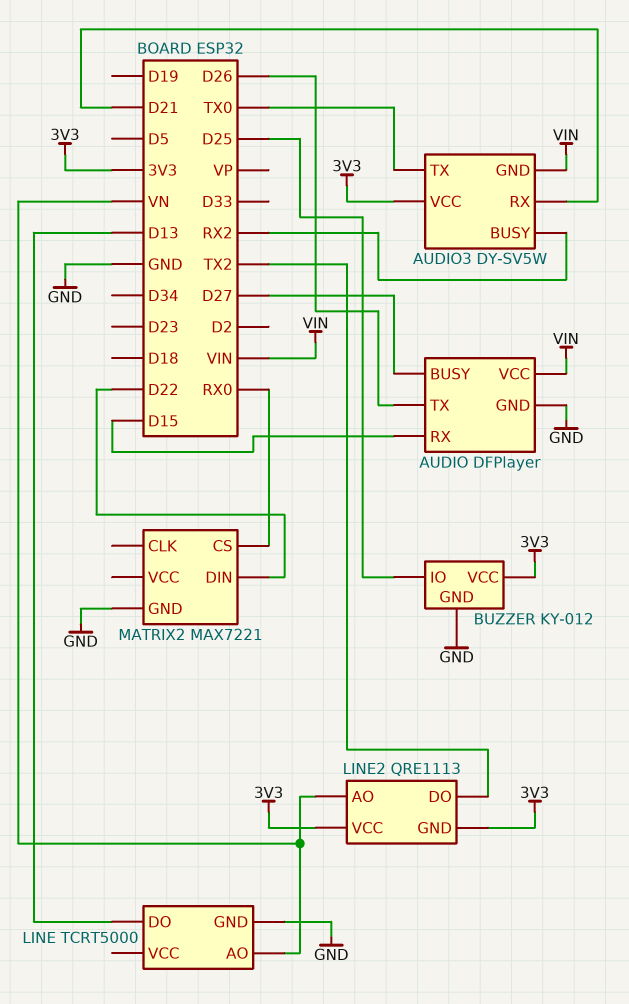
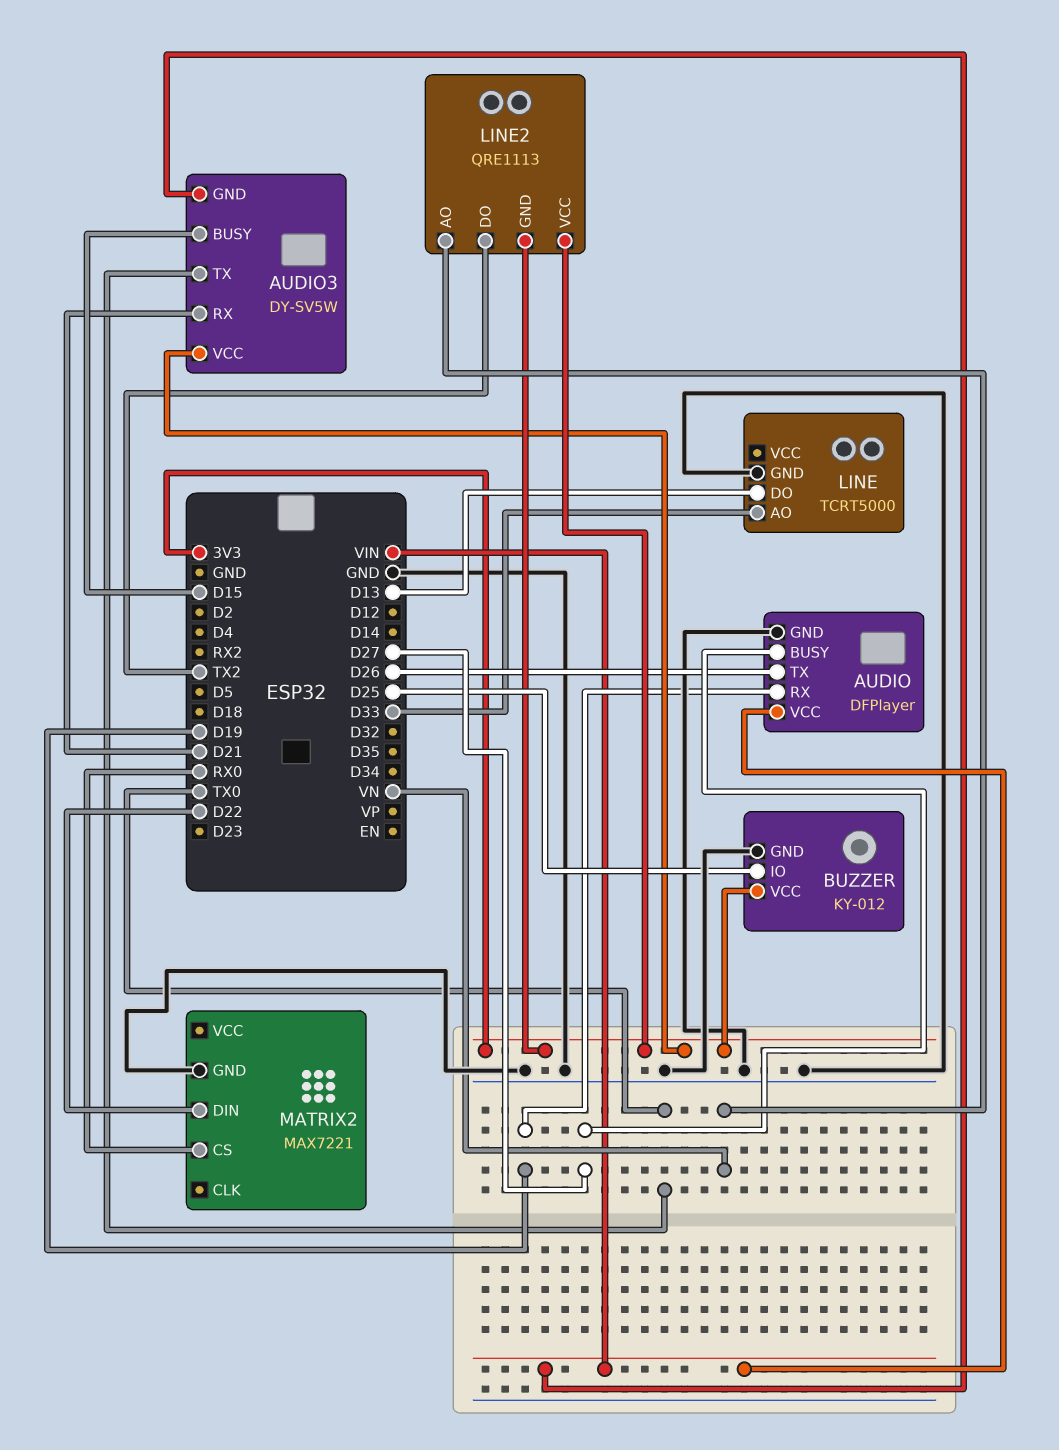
AUDIO pin RX: D15 -> D19
AUDIO3 pin BUSY: RX2 -> D15
LINE pin AO: VN -> D33

